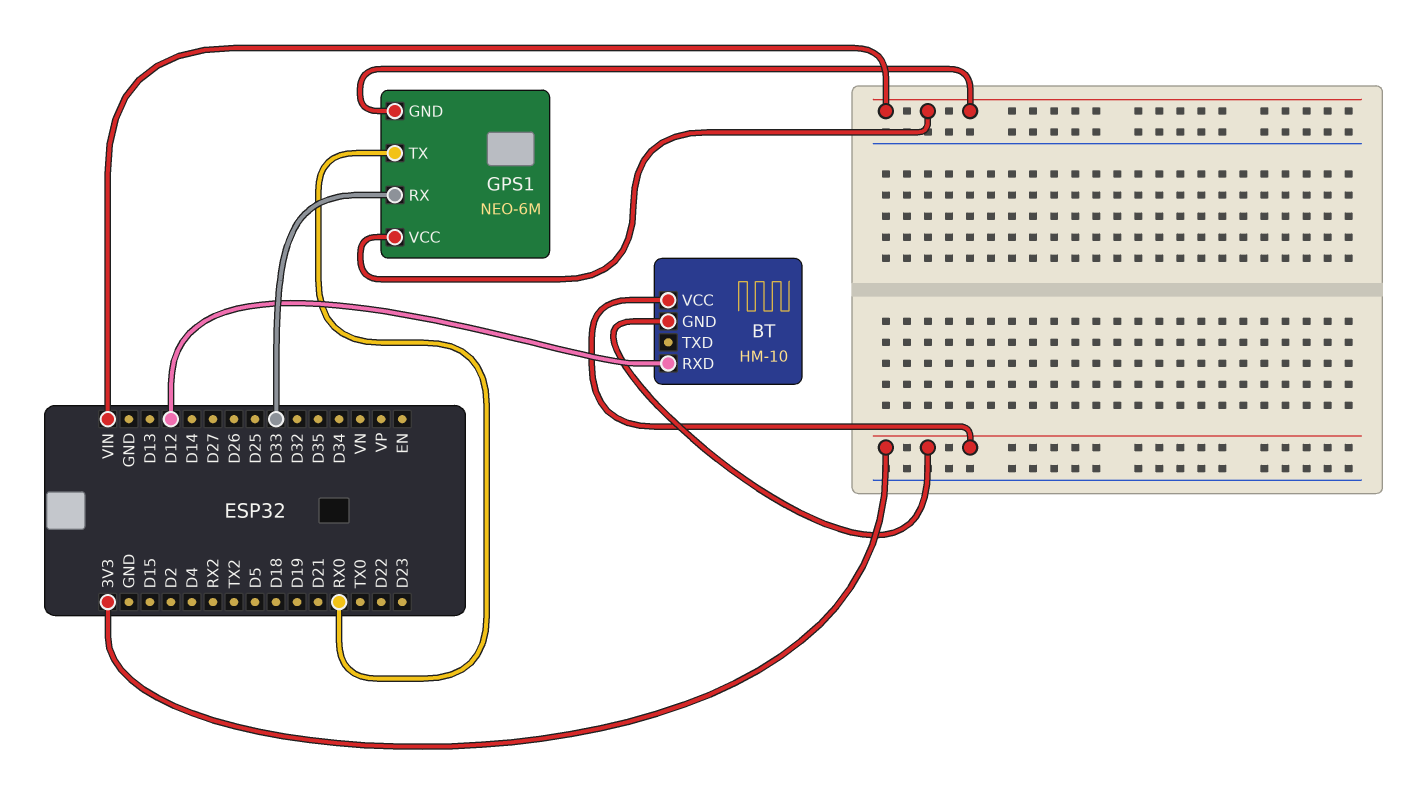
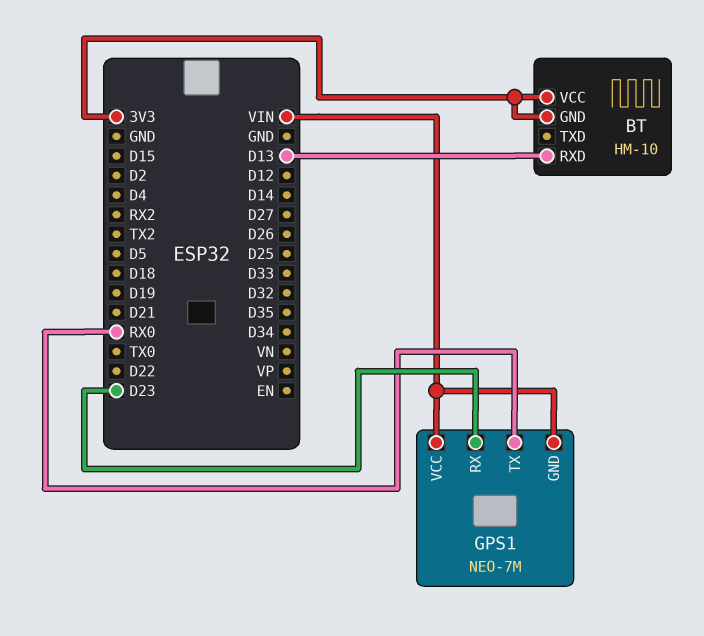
BT pin RXD: D12 -> D13
GPS1: NEO-6M -> NEO-7M
GPS1 pin RX: D33 -> D23

